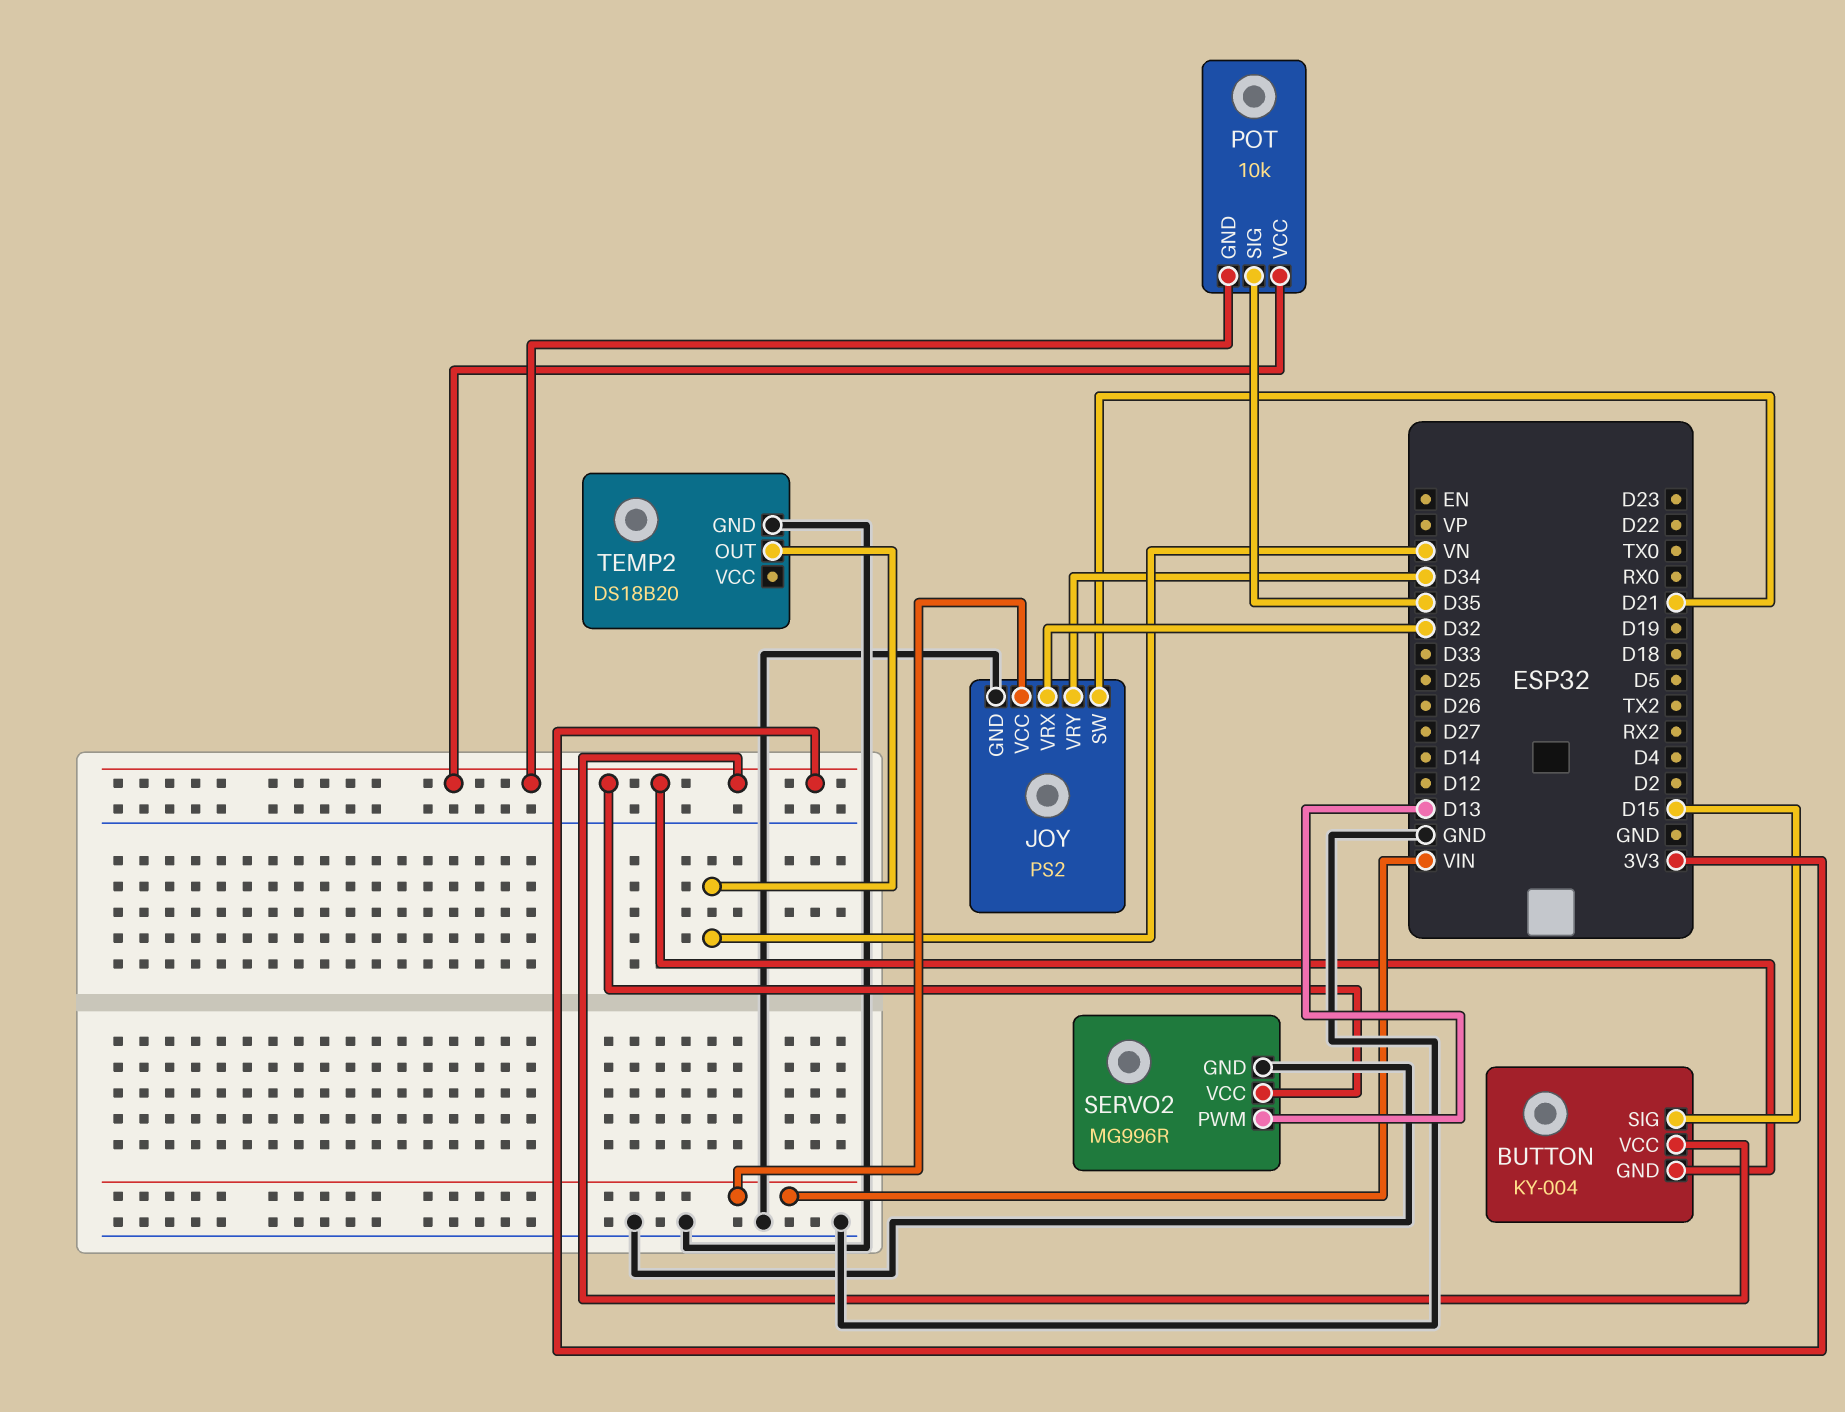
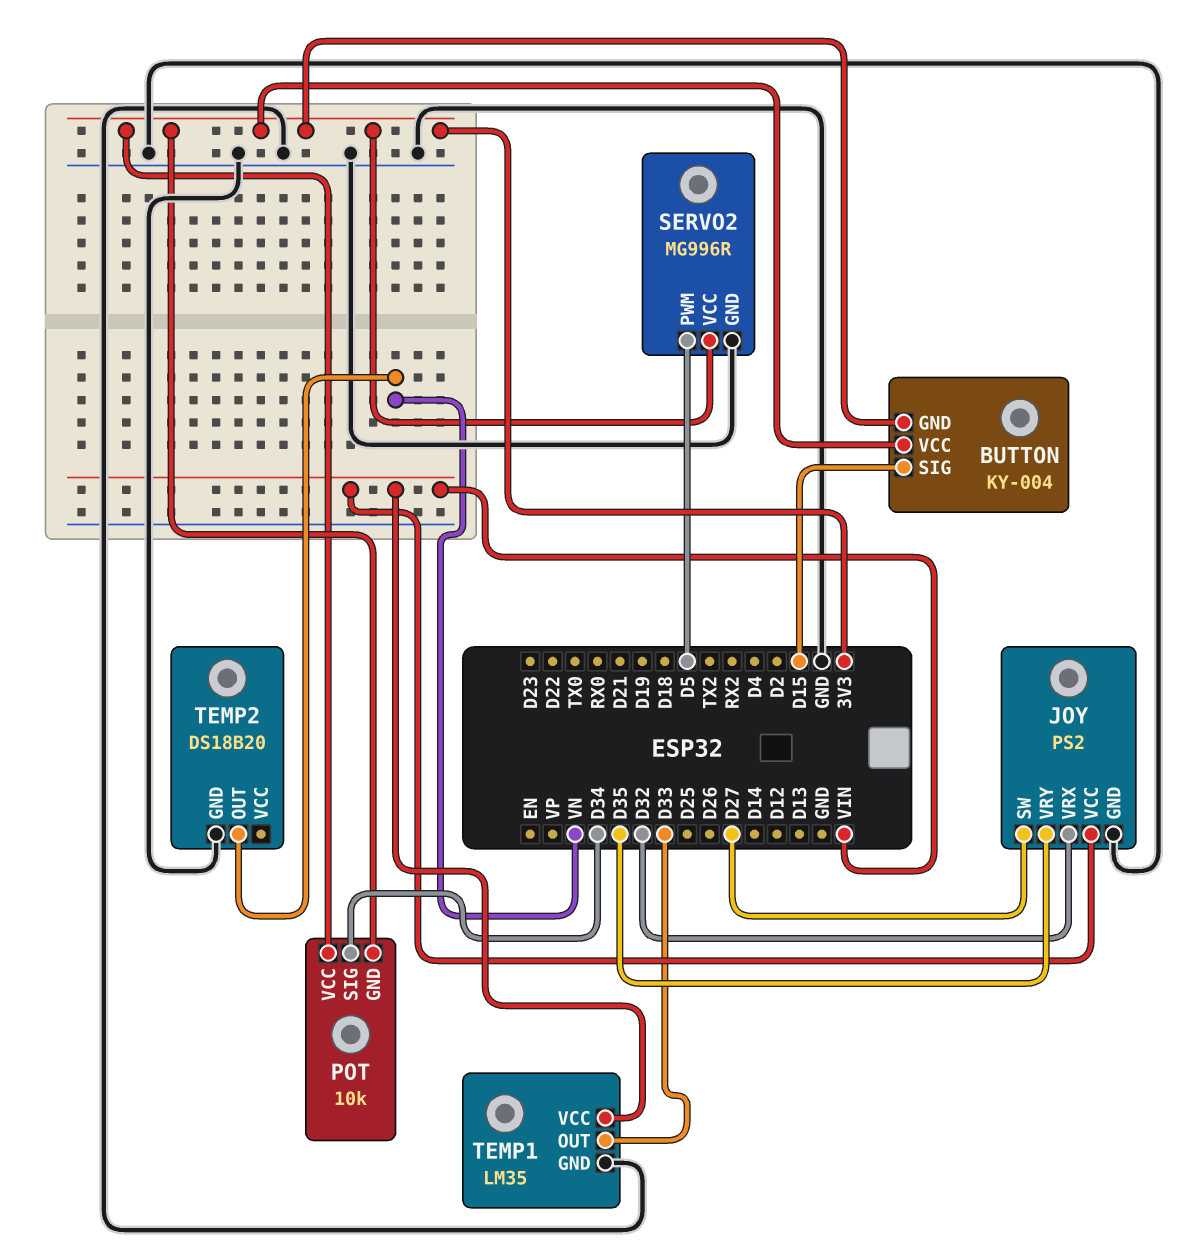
JOY pin SW: D21 -> D27
JOY pin VRY: D34 -> D35
POT pin SIG: D35 -> D34
SERVO2 pin PWM: D13 -> D5
TEMP1: none -> LM35
TEMP1 pin GND: none -> GND
TEMP1 pin OUT: none -> D33
TEMP1 pin VCC: none -> VIN

